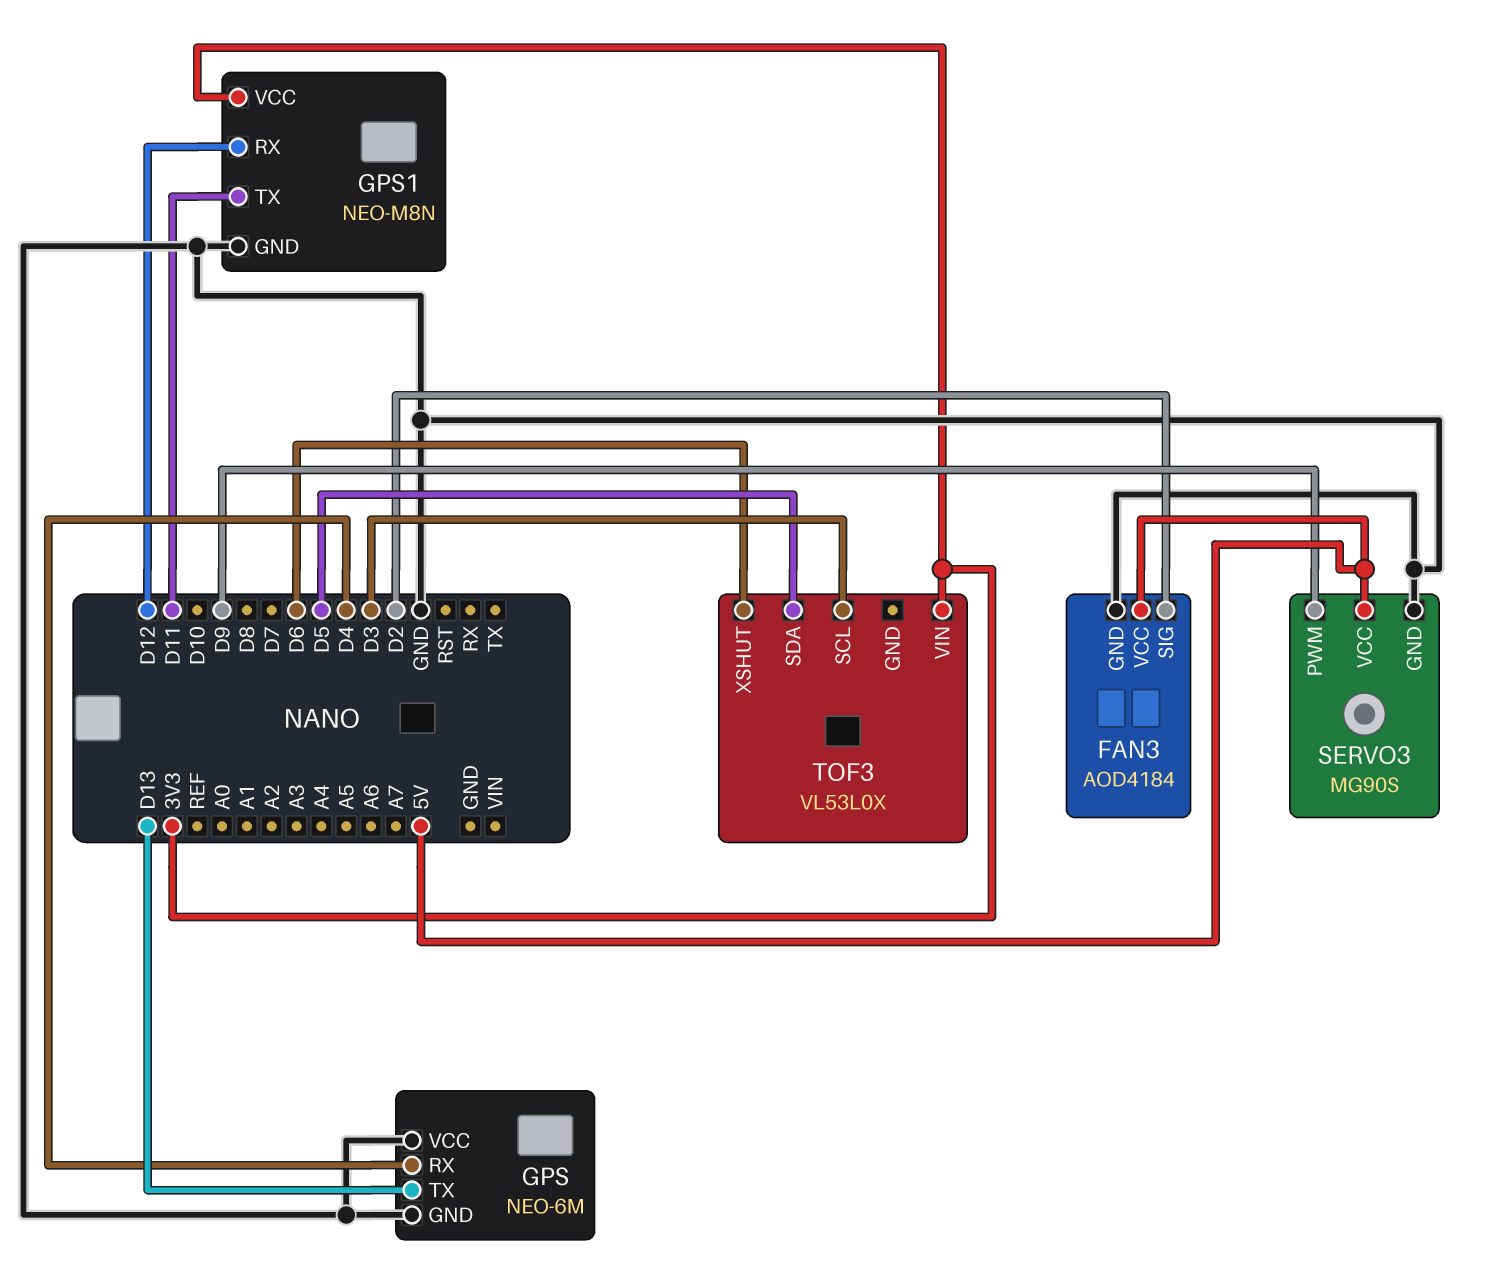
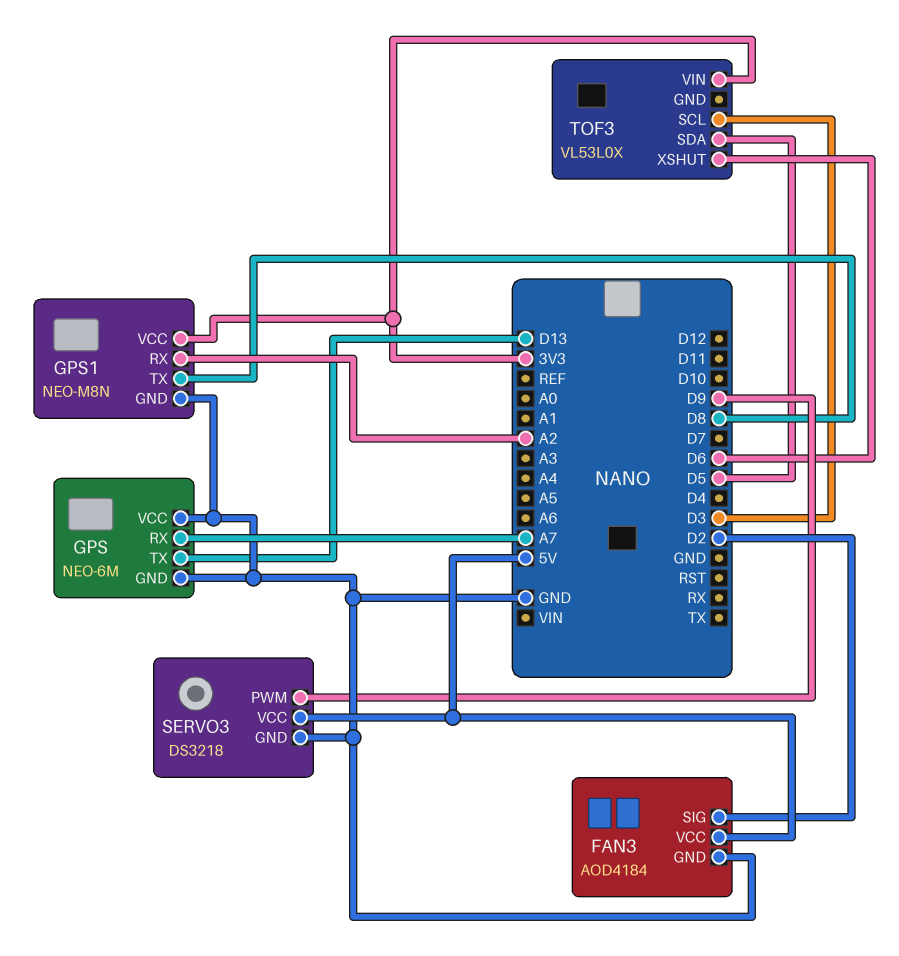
GPS pin RX: D4 -> A7
GPS1 pin RX: D12 -> A2
GPS1 pin TX: D11 -> D8
SERVO3: MG90S -> DS3218

